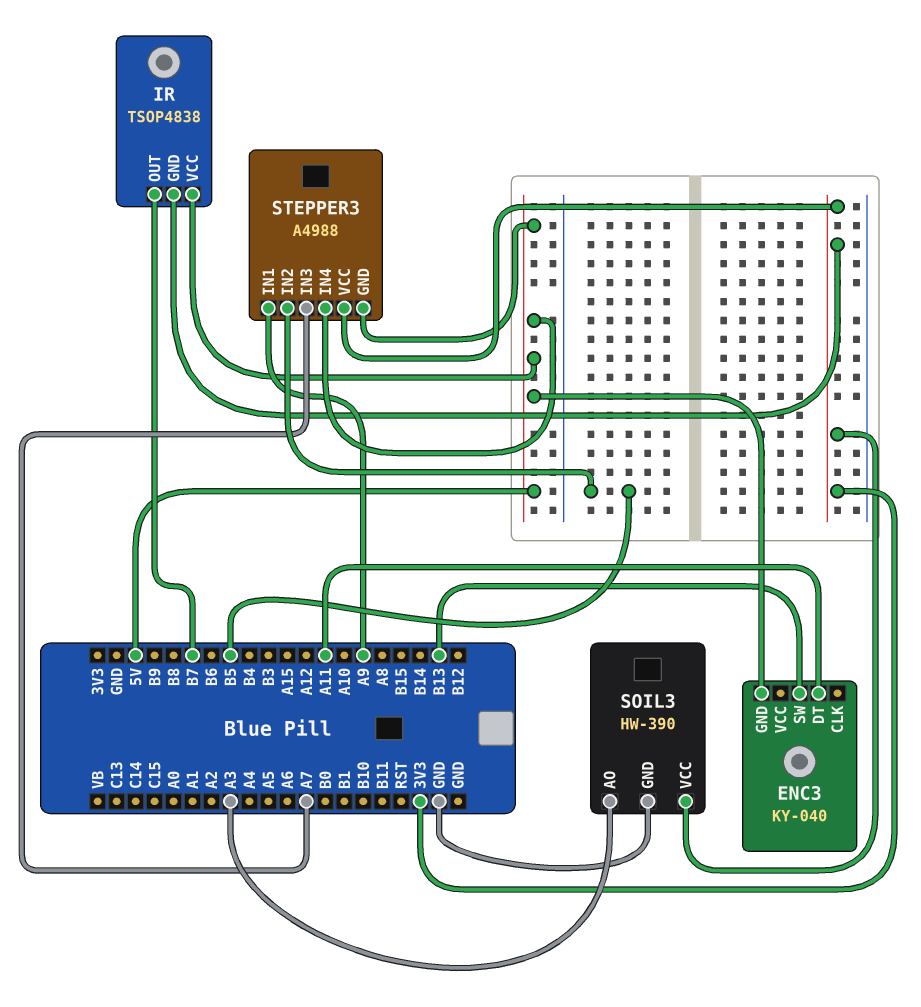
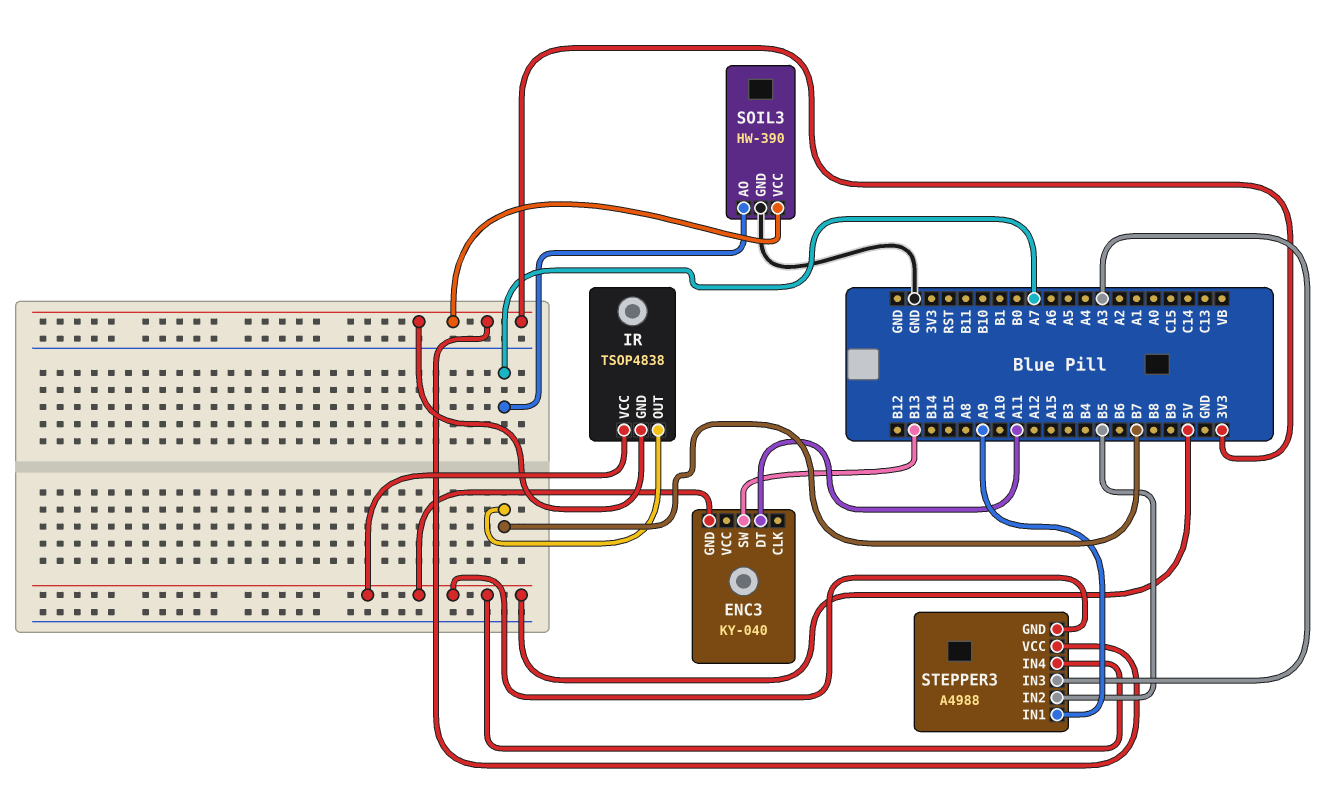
SOIL3 pin AO: A3 -> A7
STEPPER3 pin IN3: A7 -> A3

